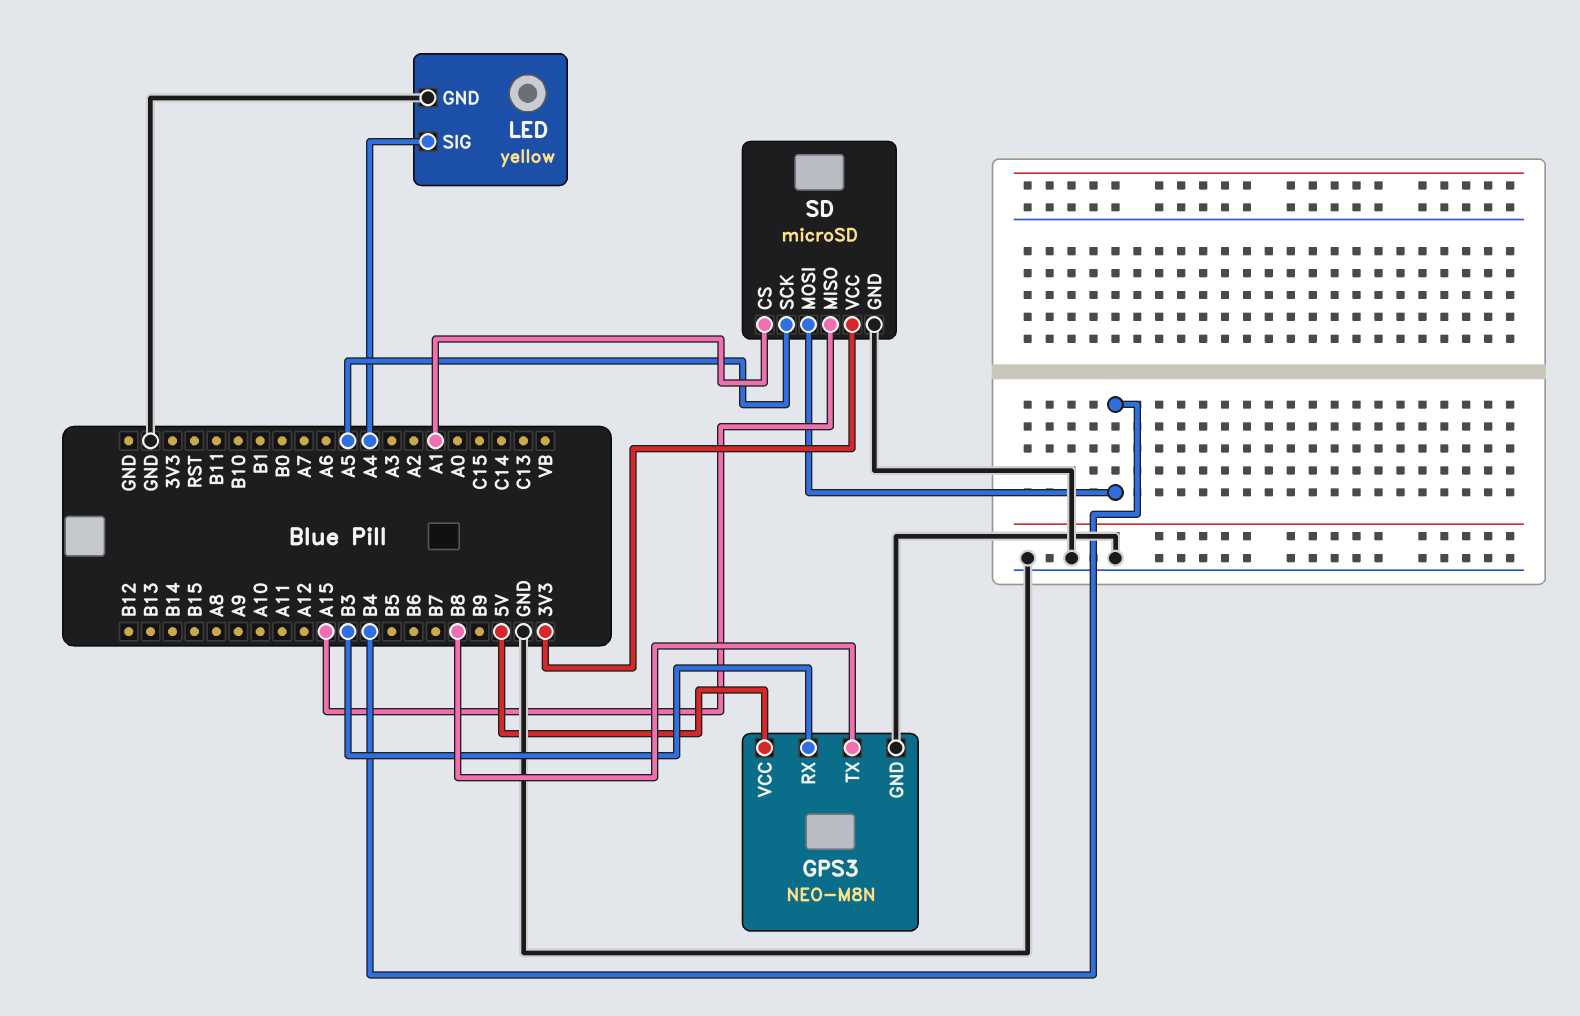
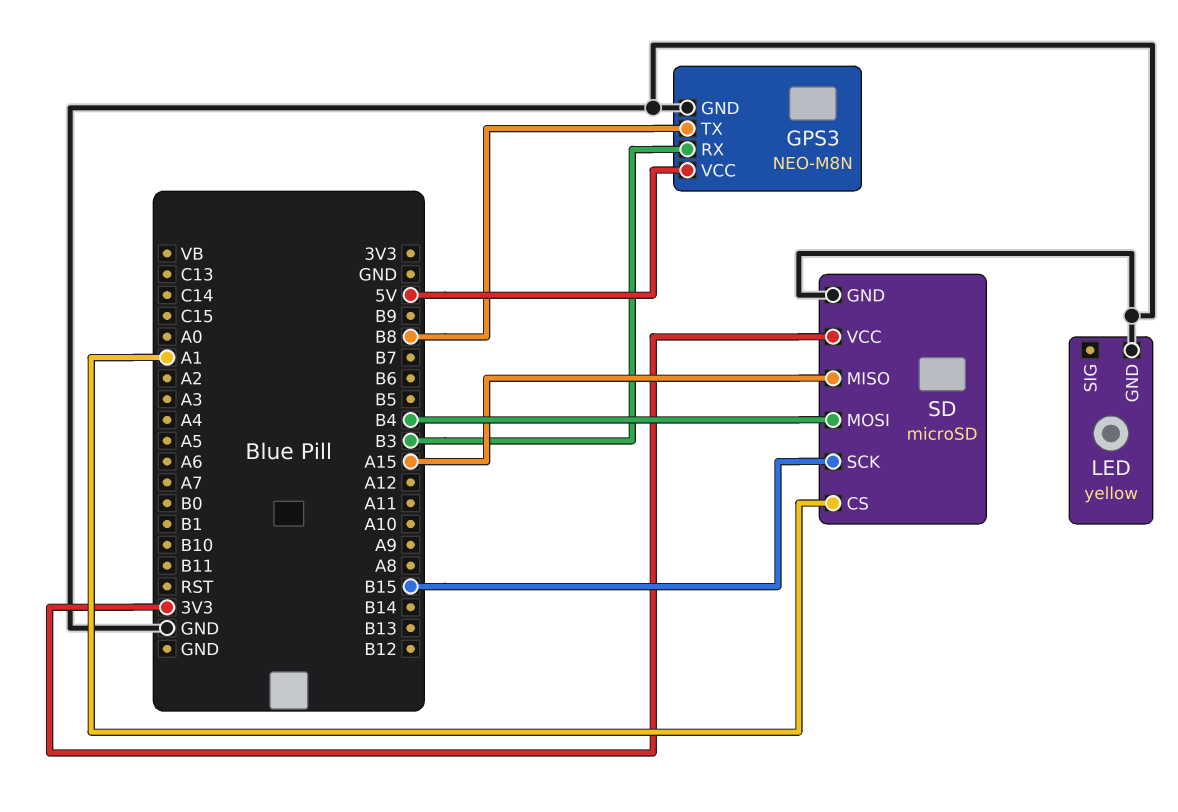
LED pin SIG: A4 -> none
SD pin SCK: A5 -> B15

